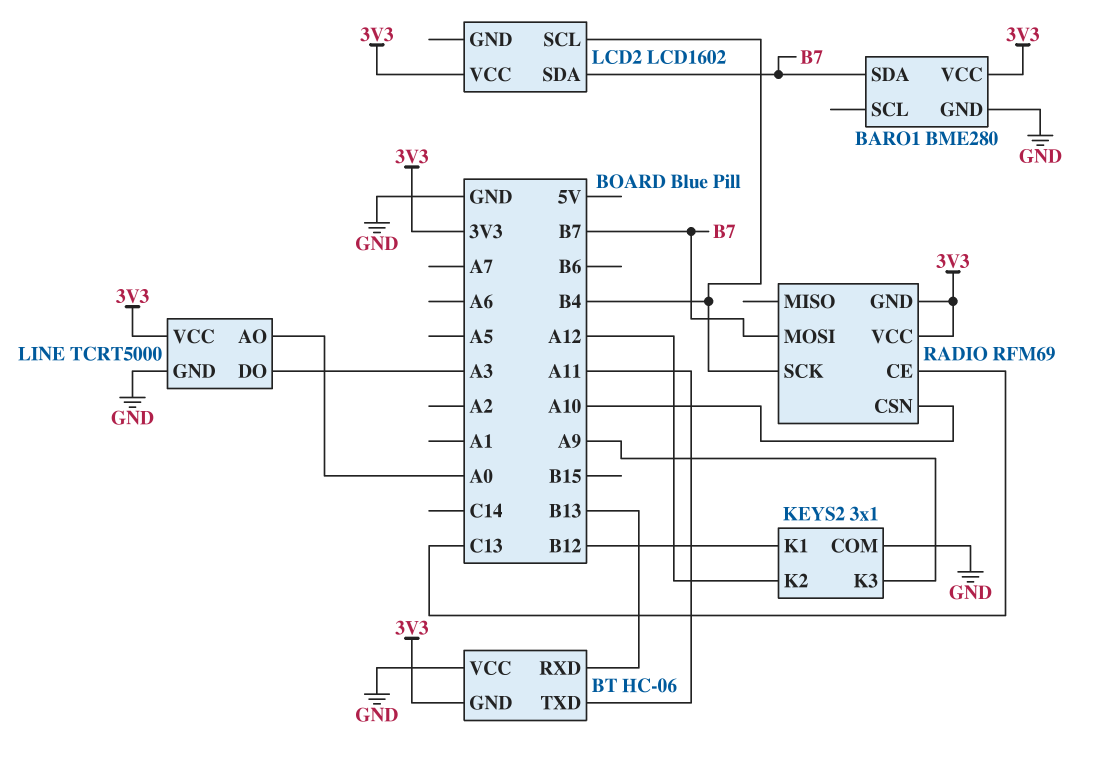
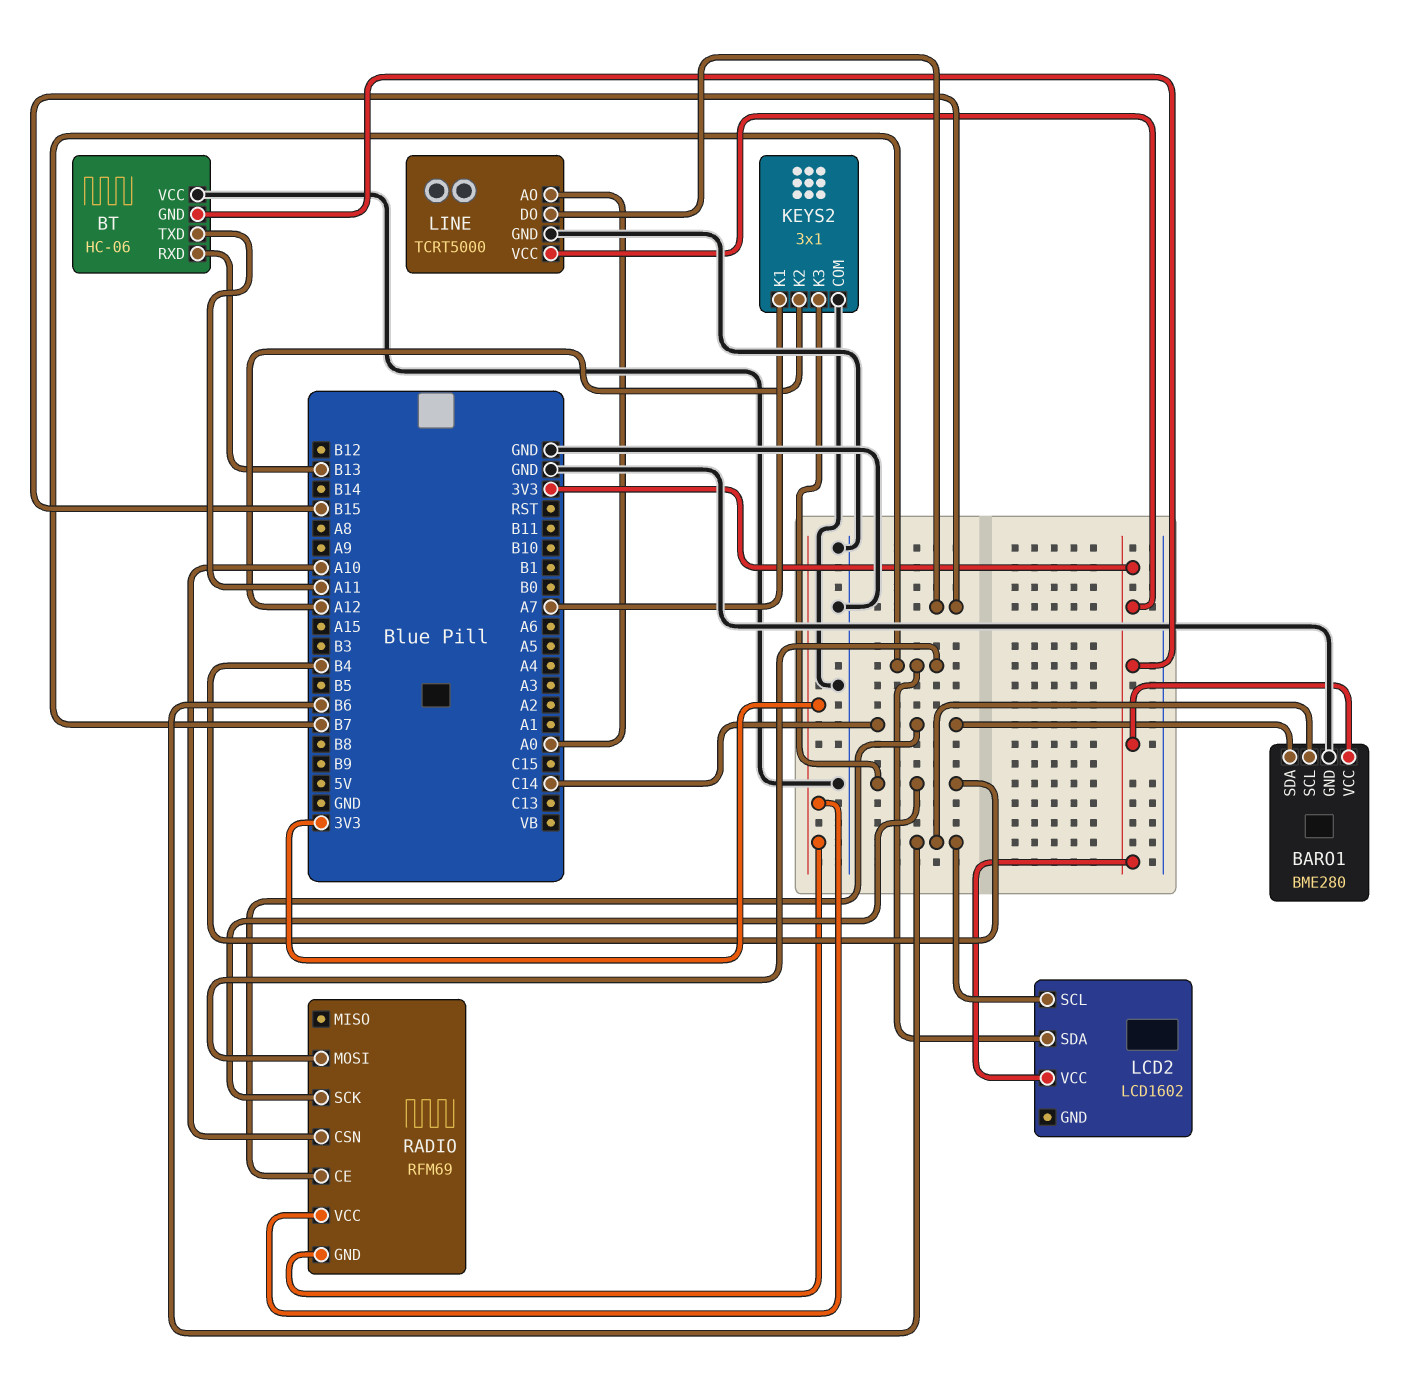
BARO1 pin SCL: none -> B6
BARO1 pin SDA: B7 -> C14
KEYS2 pin K1: B12 -> A7
KEYS2 pin K3: A9 -> B4
LCD2 pin SCL: B4 -> B6
LINE pin DO: A3 -> B15
RADIO pin CE: C13 -> C14

